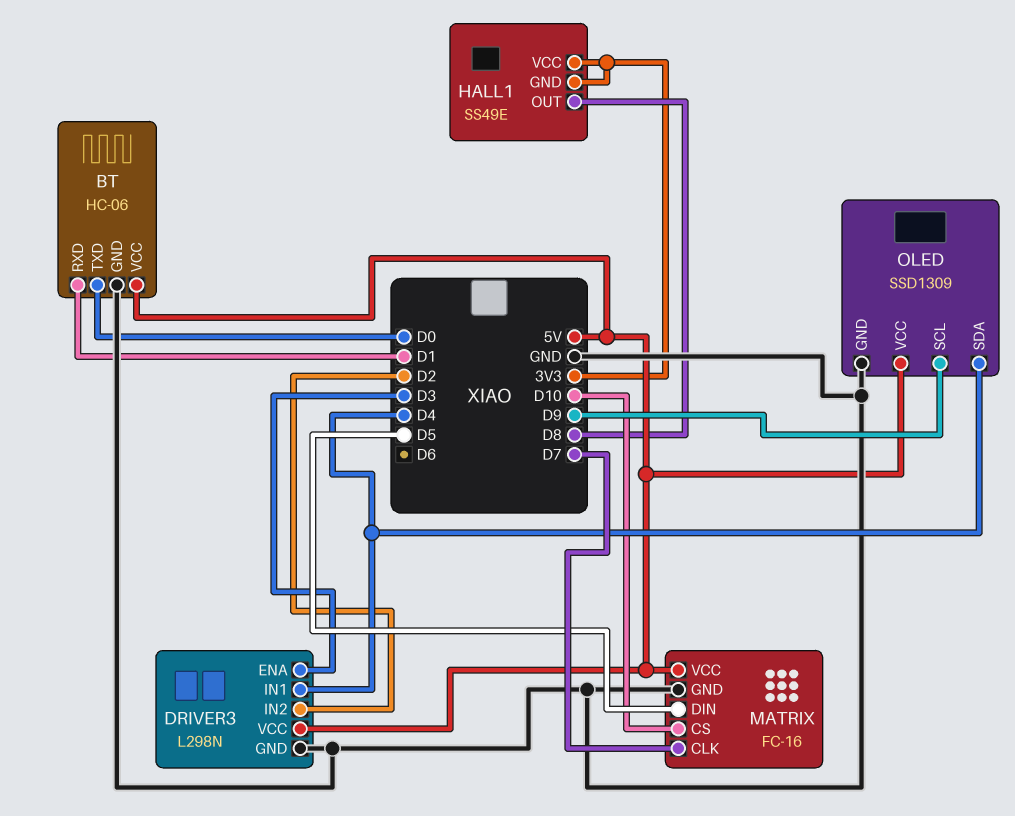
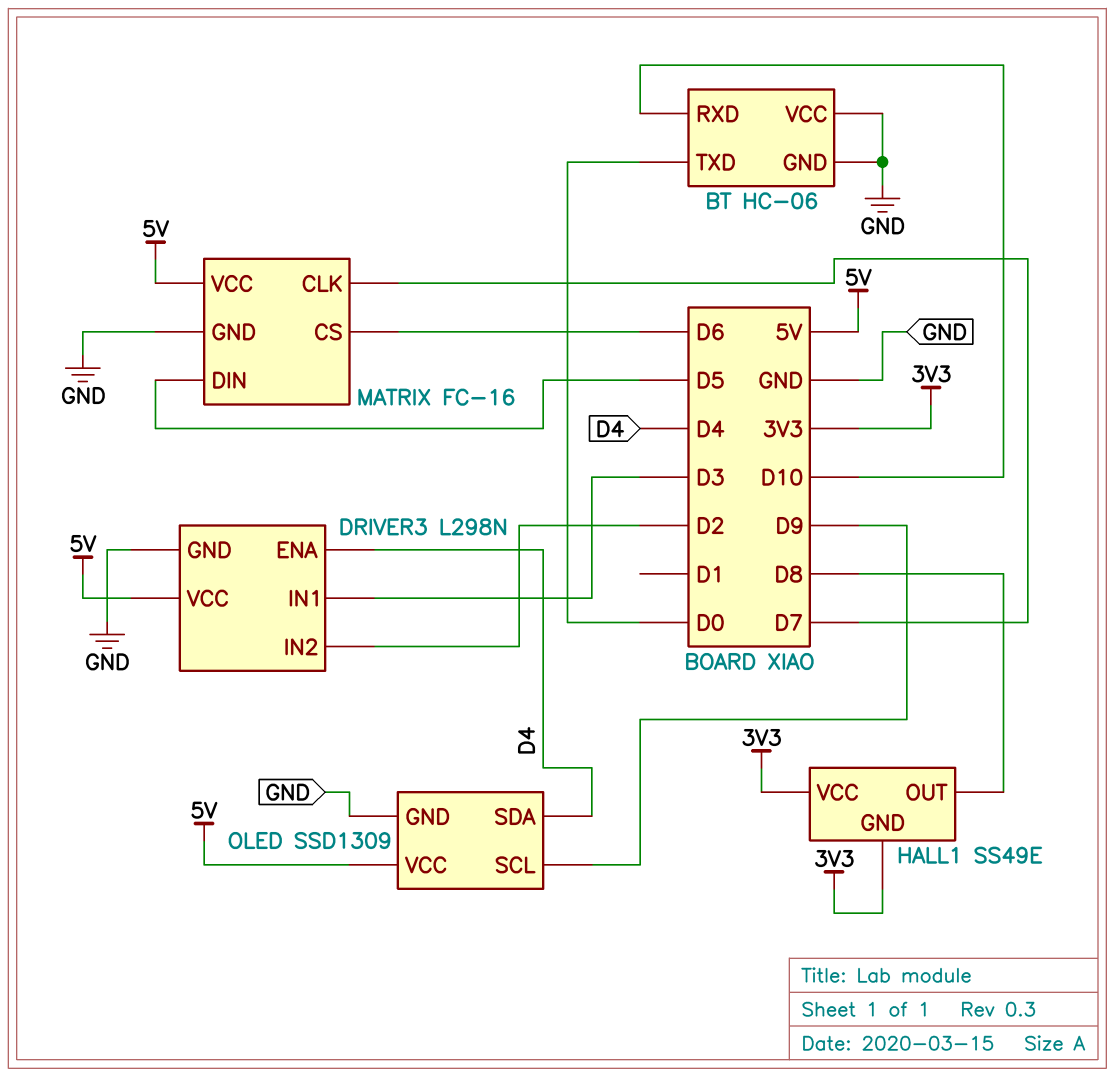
BT pin RXD: D1 -> D10
BT pin VCC: 5V -> GND
DRIVER3 pin ENA: D3 -> D4
DRIVER3 pin IN1: D4 -> D3
MATRIX pin CS: D10 -> D6

